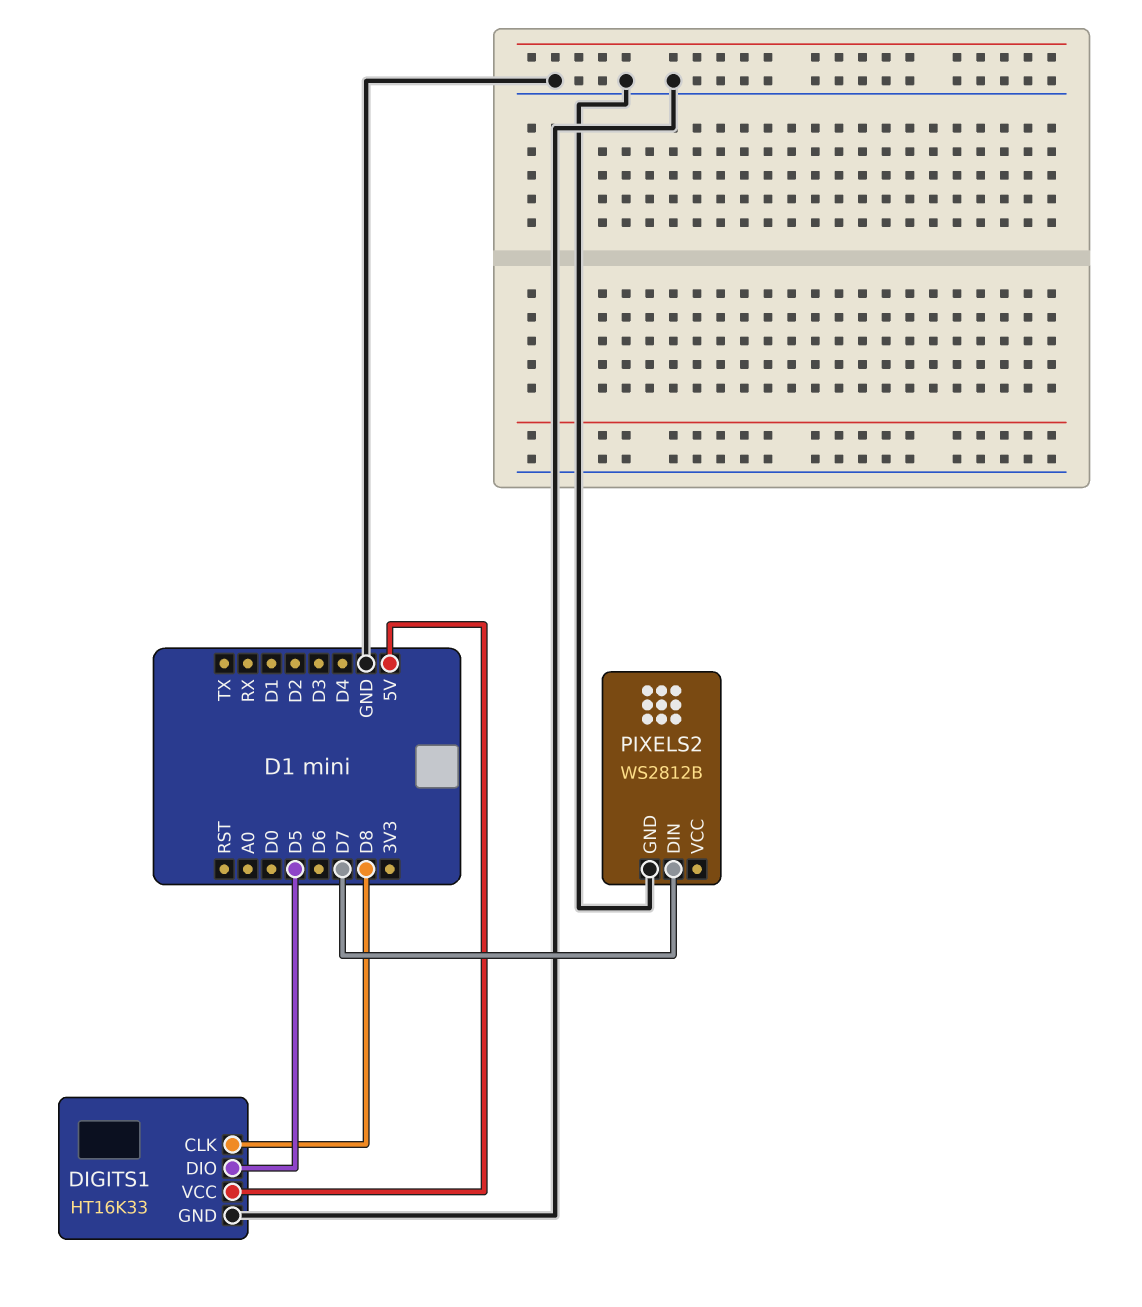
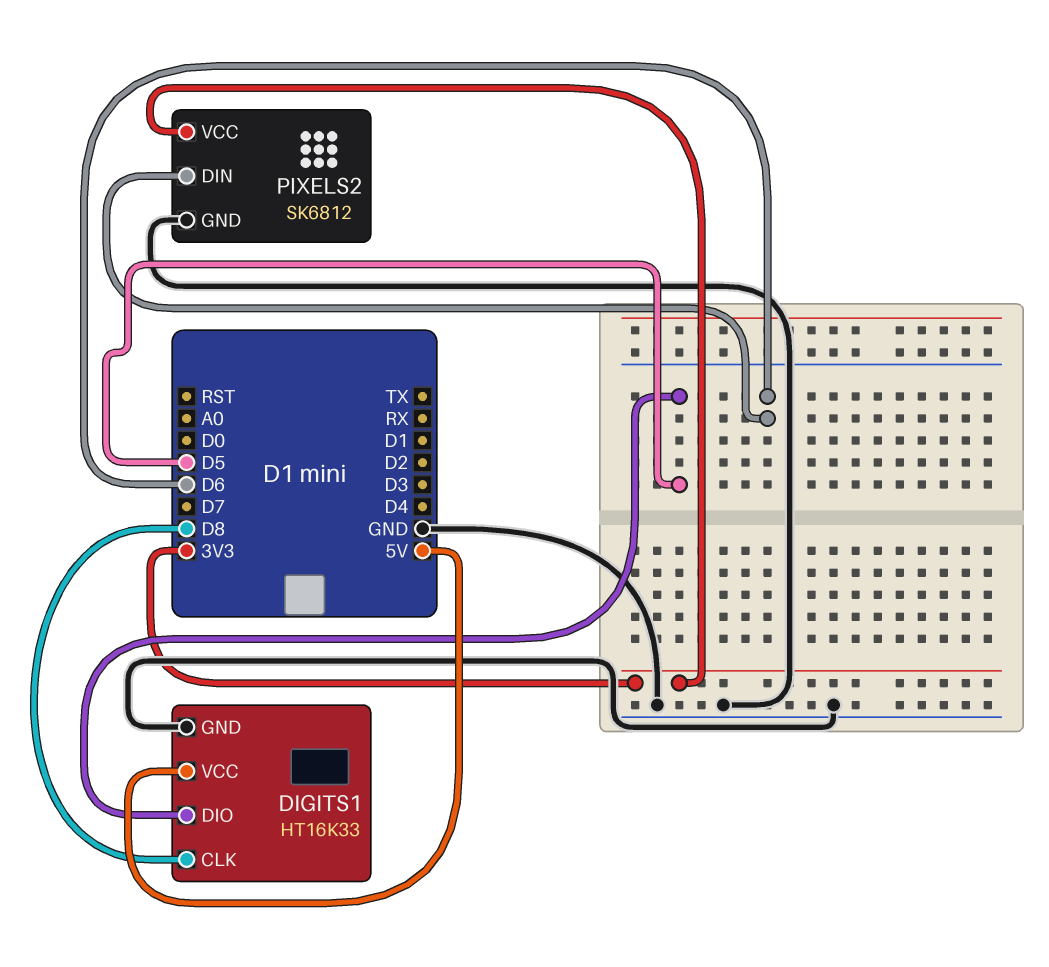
PIXELS2: WS2812B -> SK6812
PIXELS2 pin DIN: D7 -> D6
PIXELS2 pin VCC: none -> 3V3

